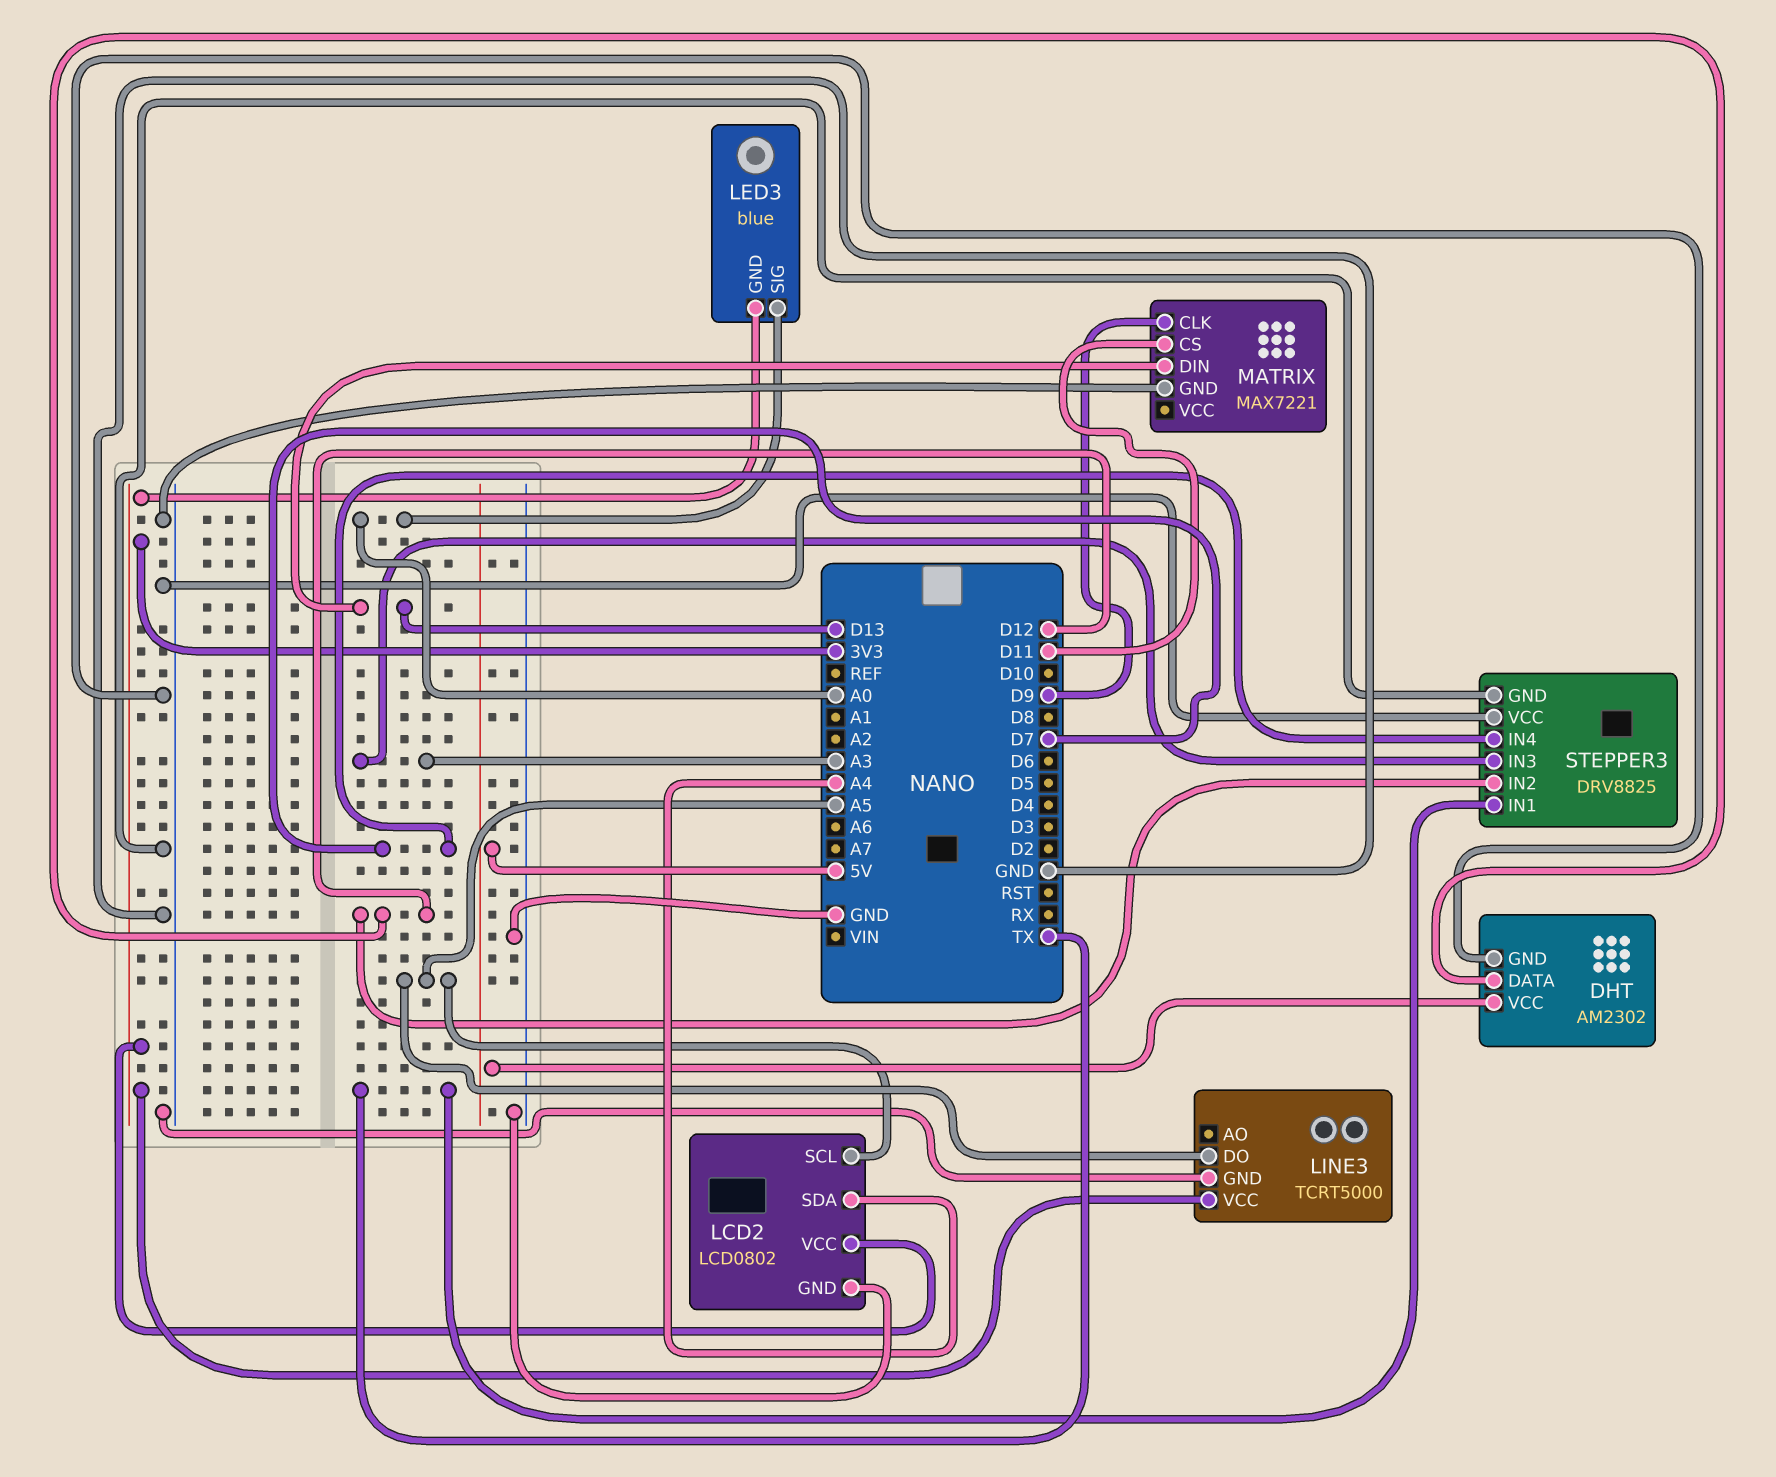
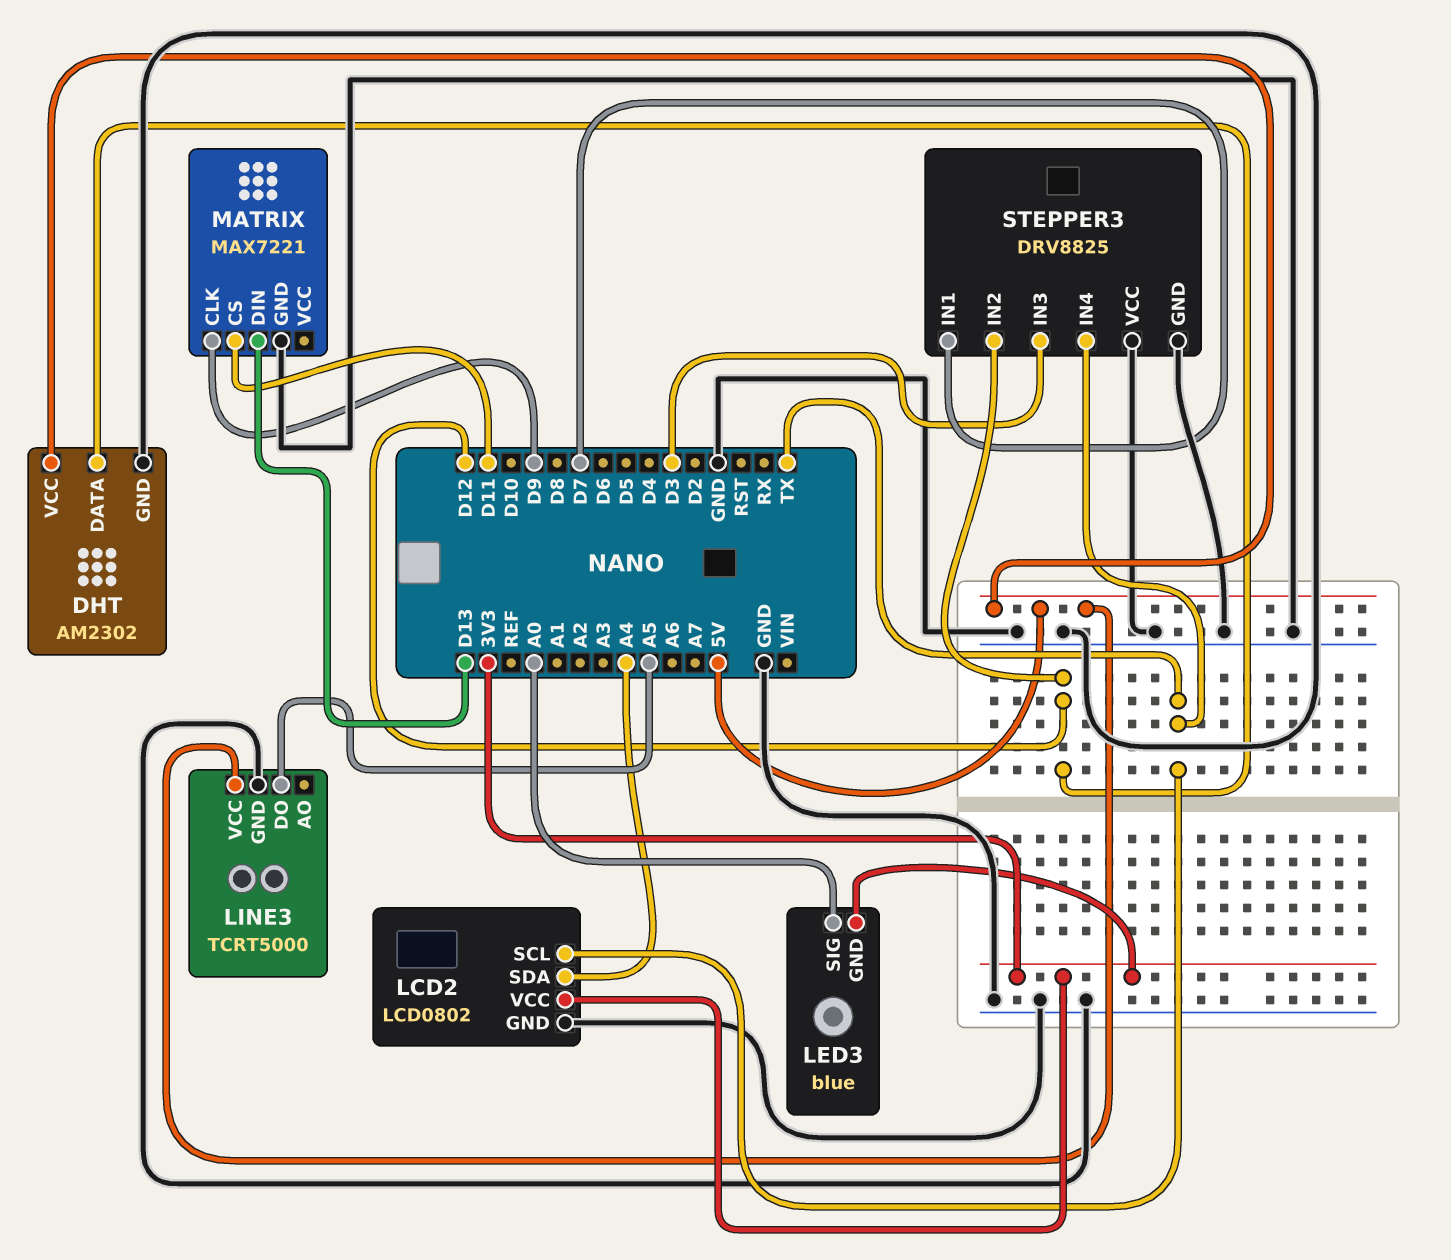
LCD2 pin SCL: A5 -> TX
LINE3 pin VCC: 3V3 -> 5V
STEPPER3 pin IN1: TX -> D7
STEPPER3 pin IN3: A3 -> D3
STEPPER3 pin IN4: D7 -> TX

